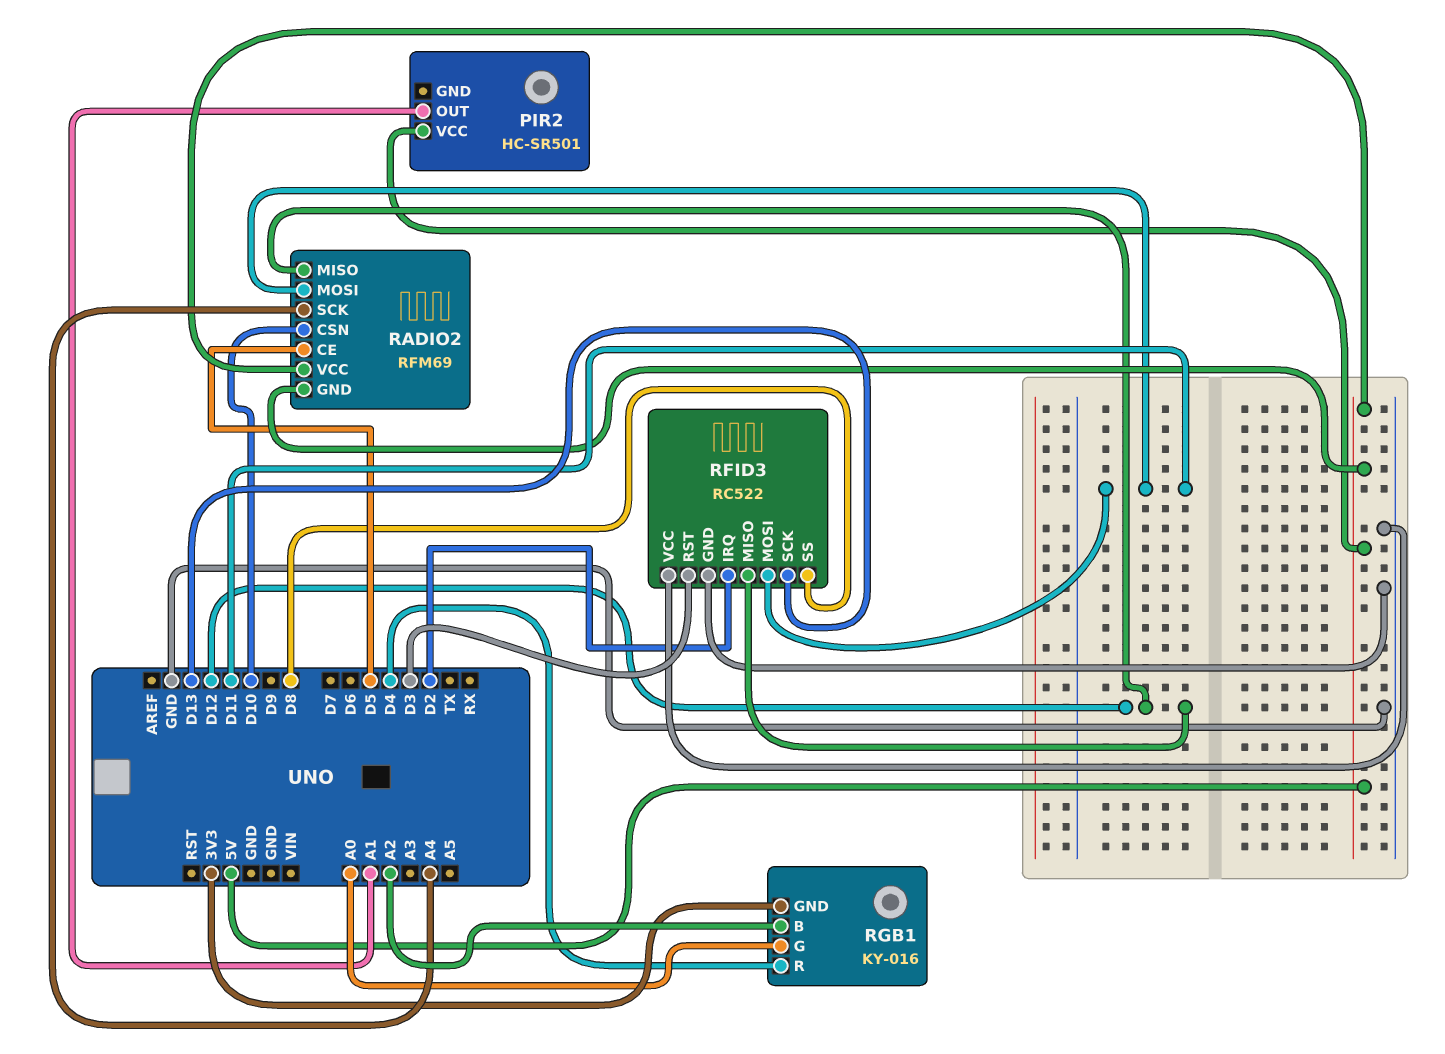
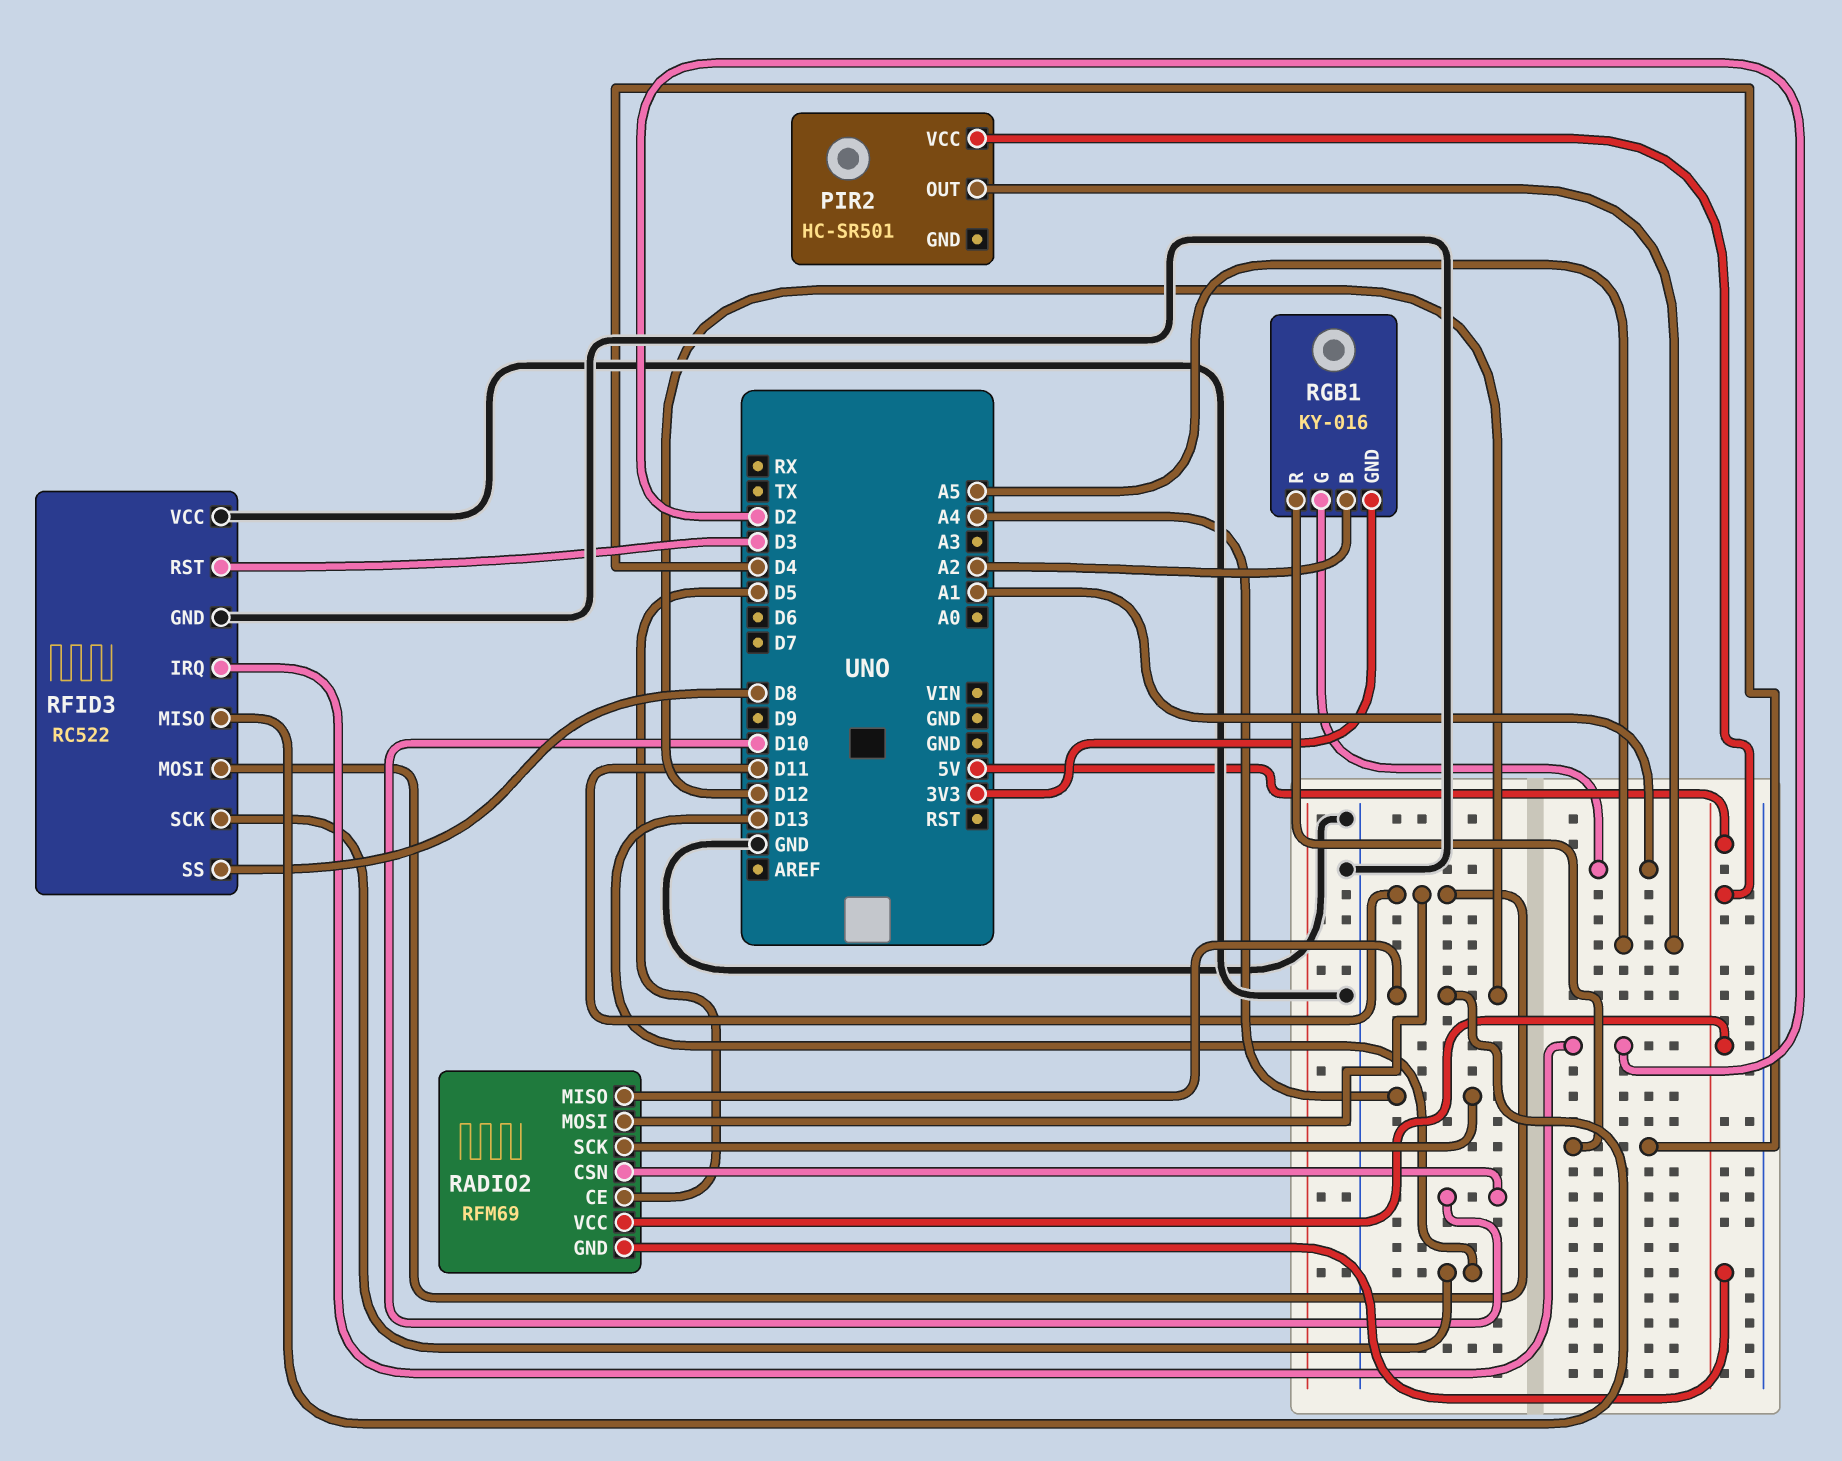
PIR2 pin OUT: A1 -> A5
RGB1 pin G: A0 -> A1

